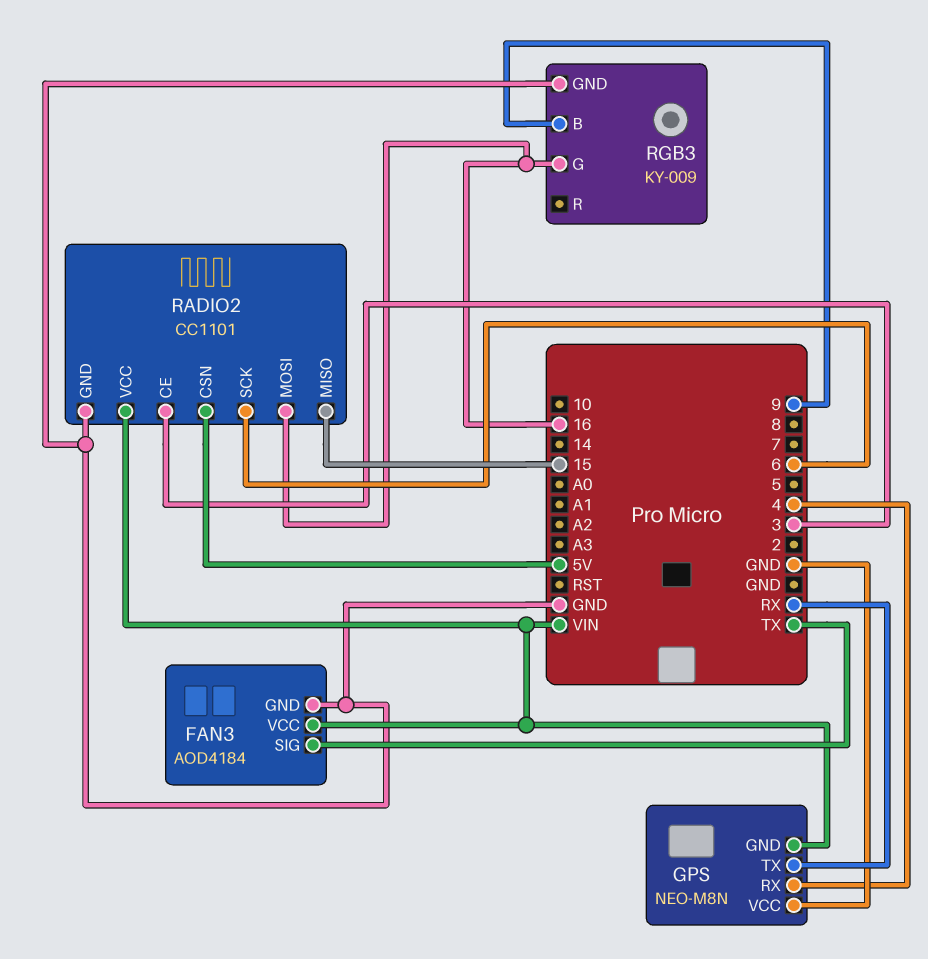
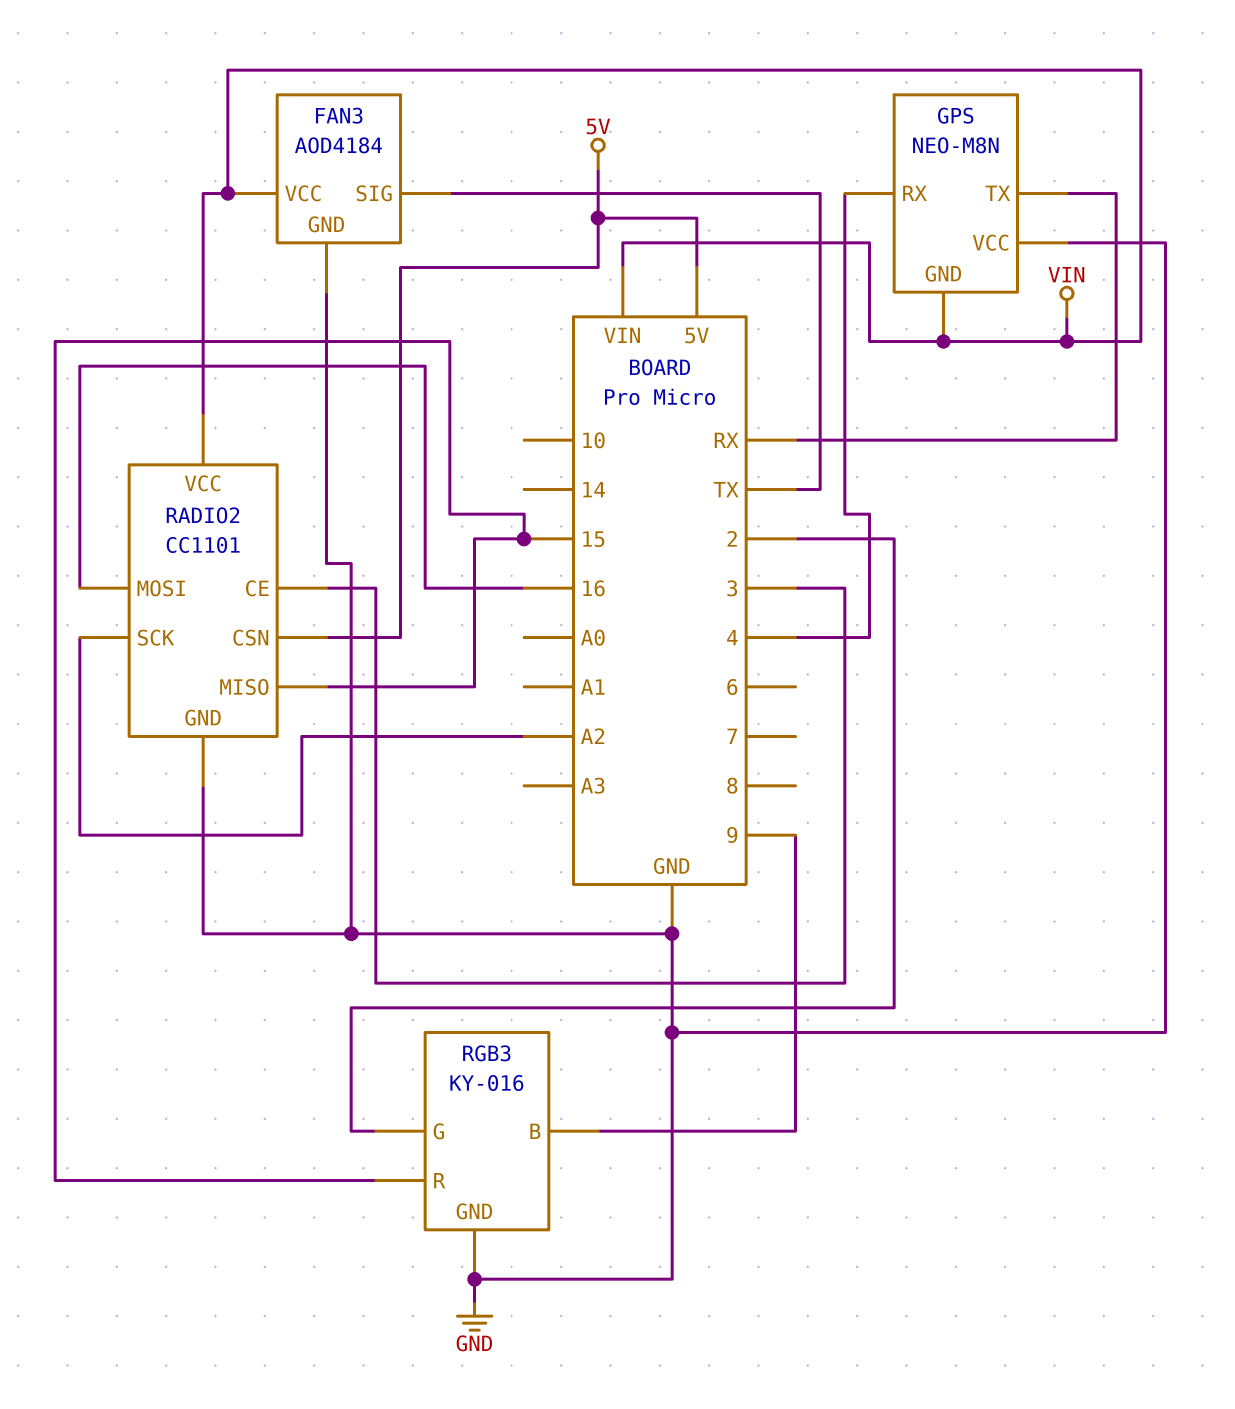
RADIO2 pin SCK: 6 -> A2
RGB3: KY-009 -> KY-016
RGB3 pin G: 16 -> 2
RGB3 pin R: none -> 15

